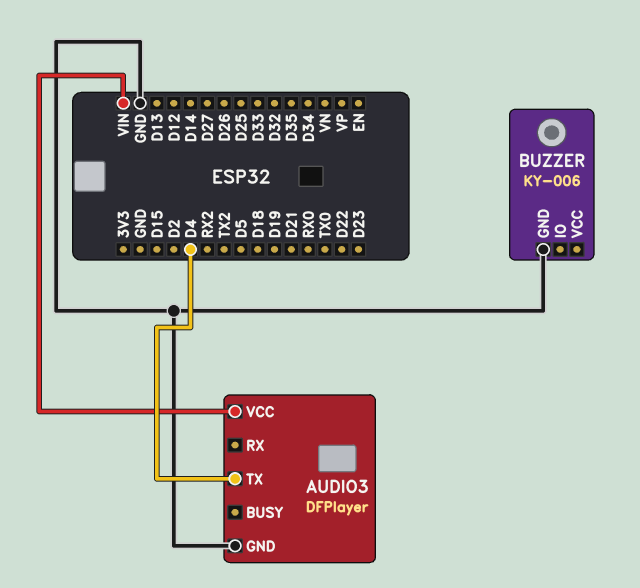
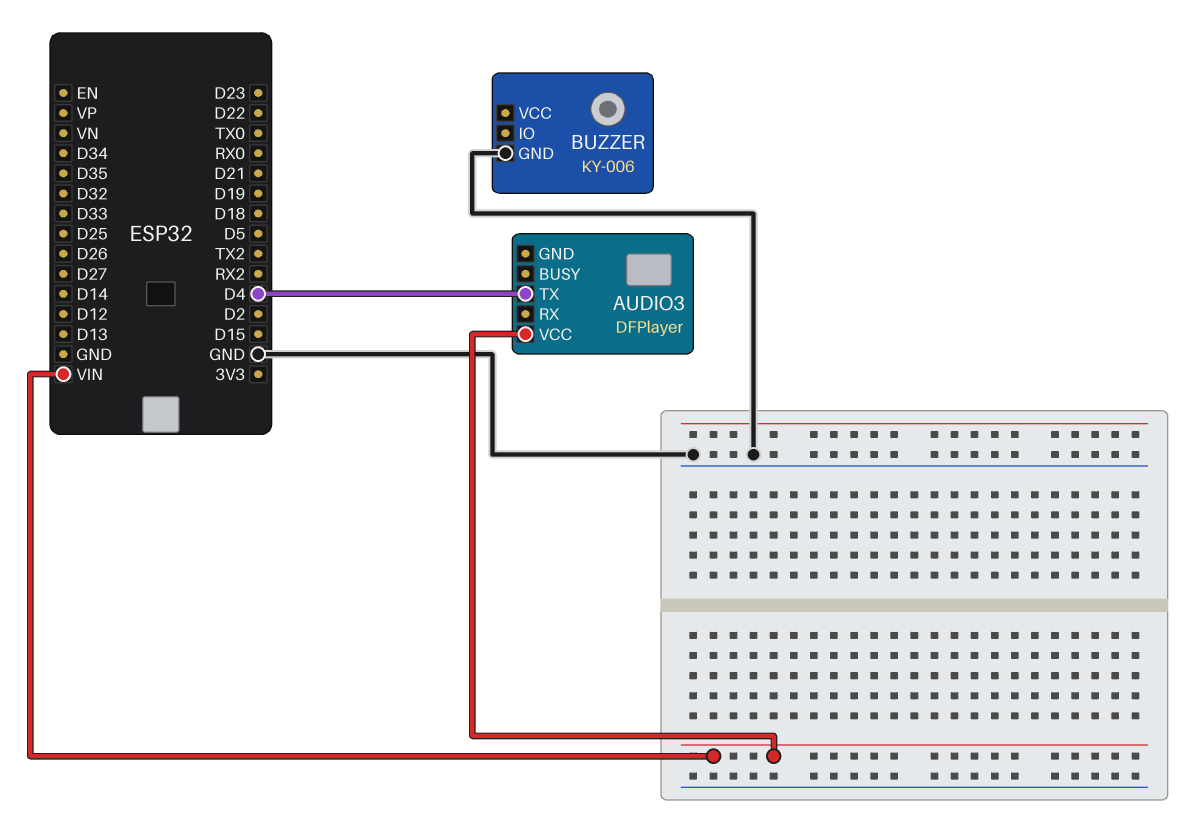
AUDIO3 pin GND: GND -> none

